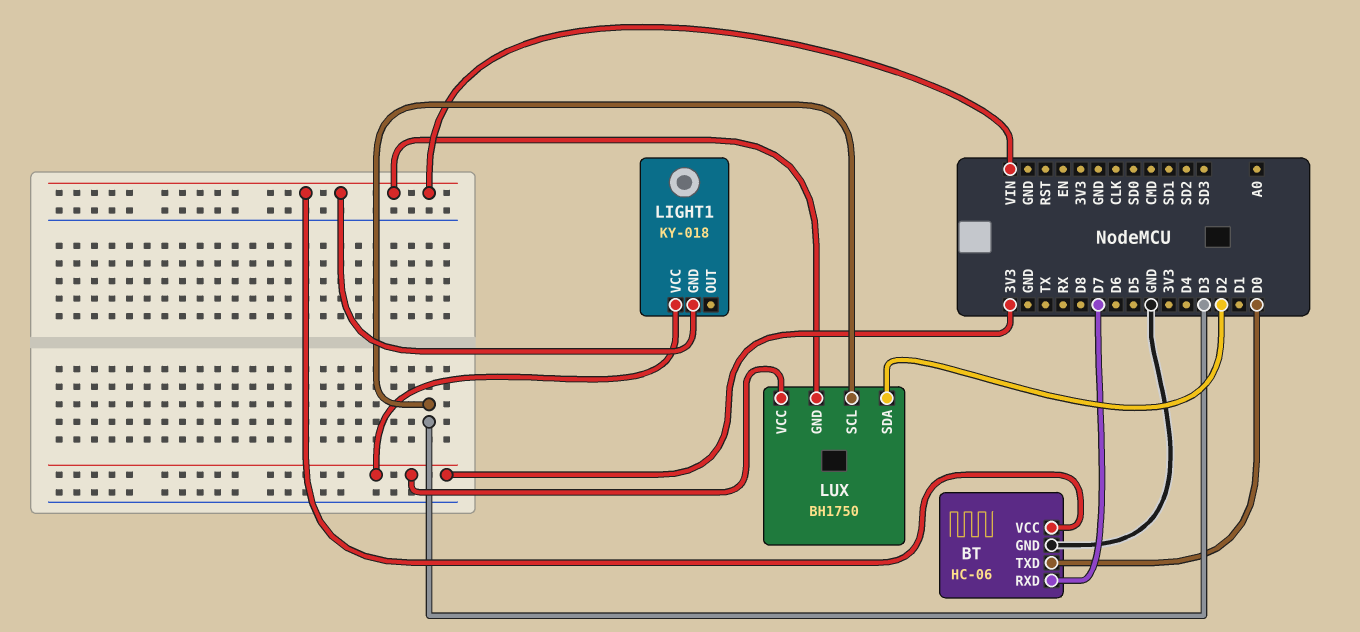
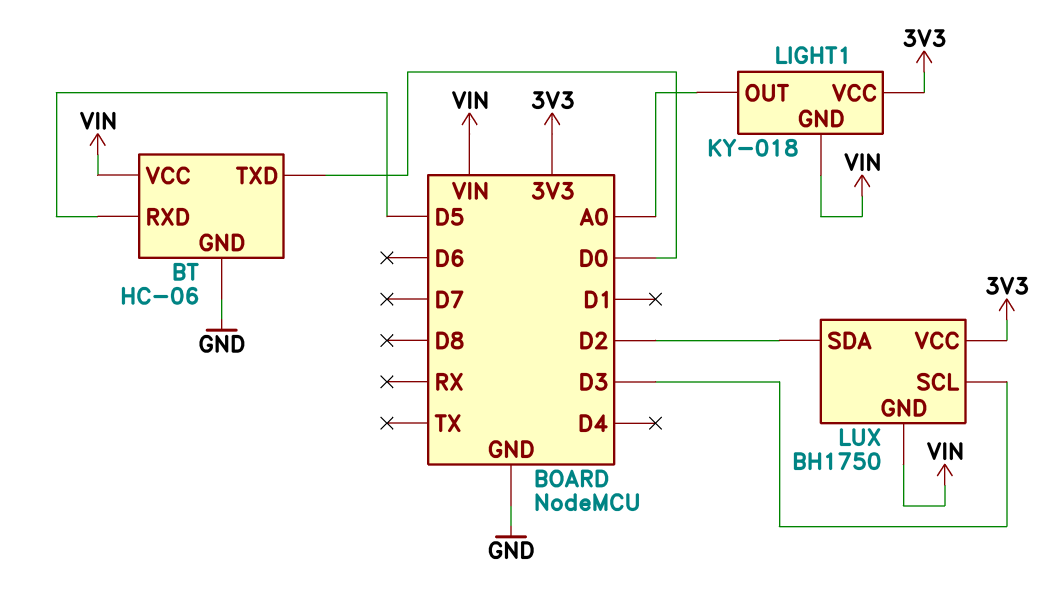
BT pin RXD: D7 -> D5
LIGHT1 pin OUT: none -> A0

